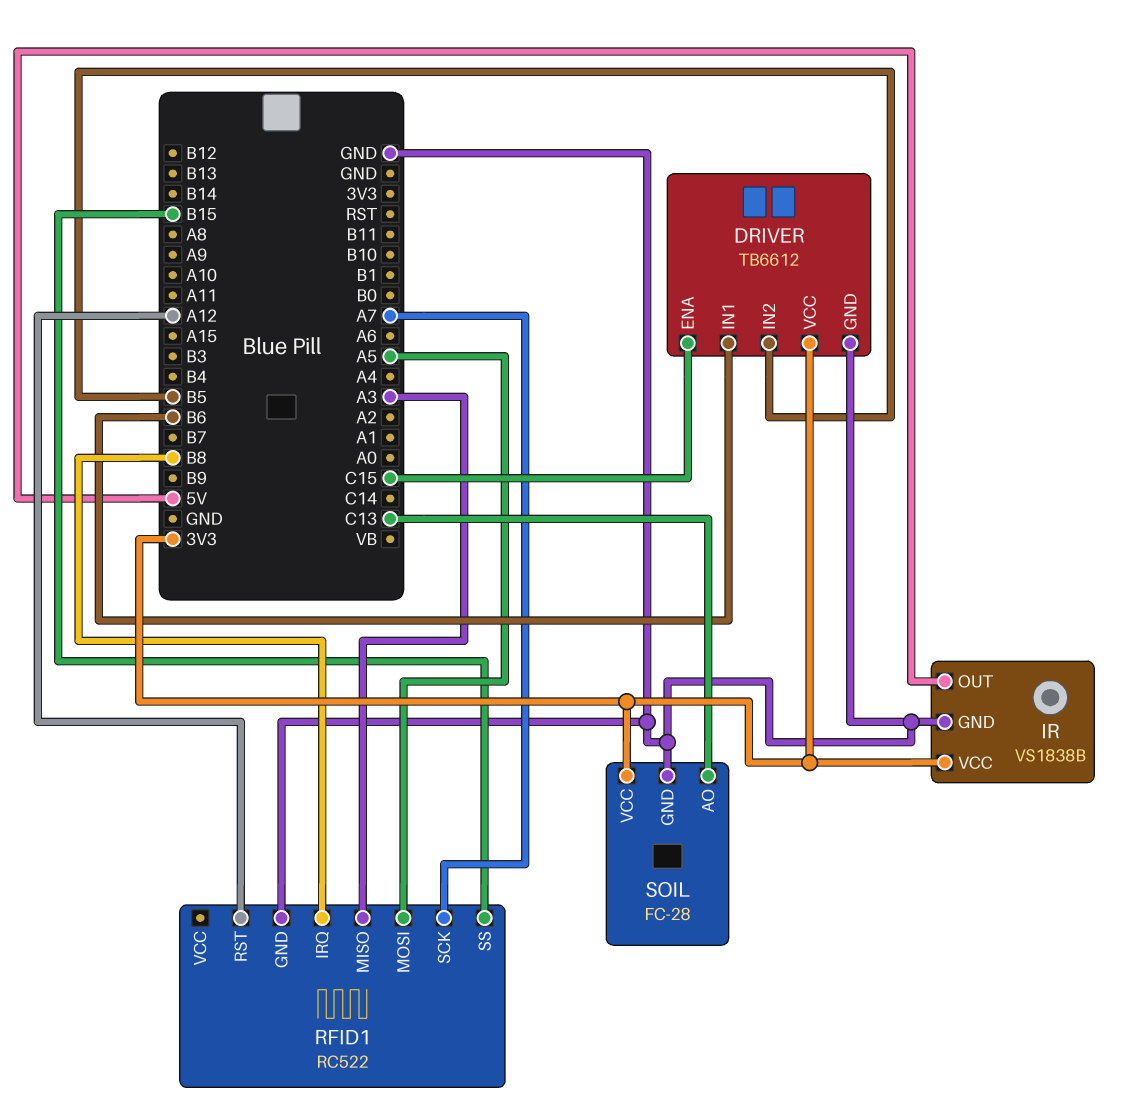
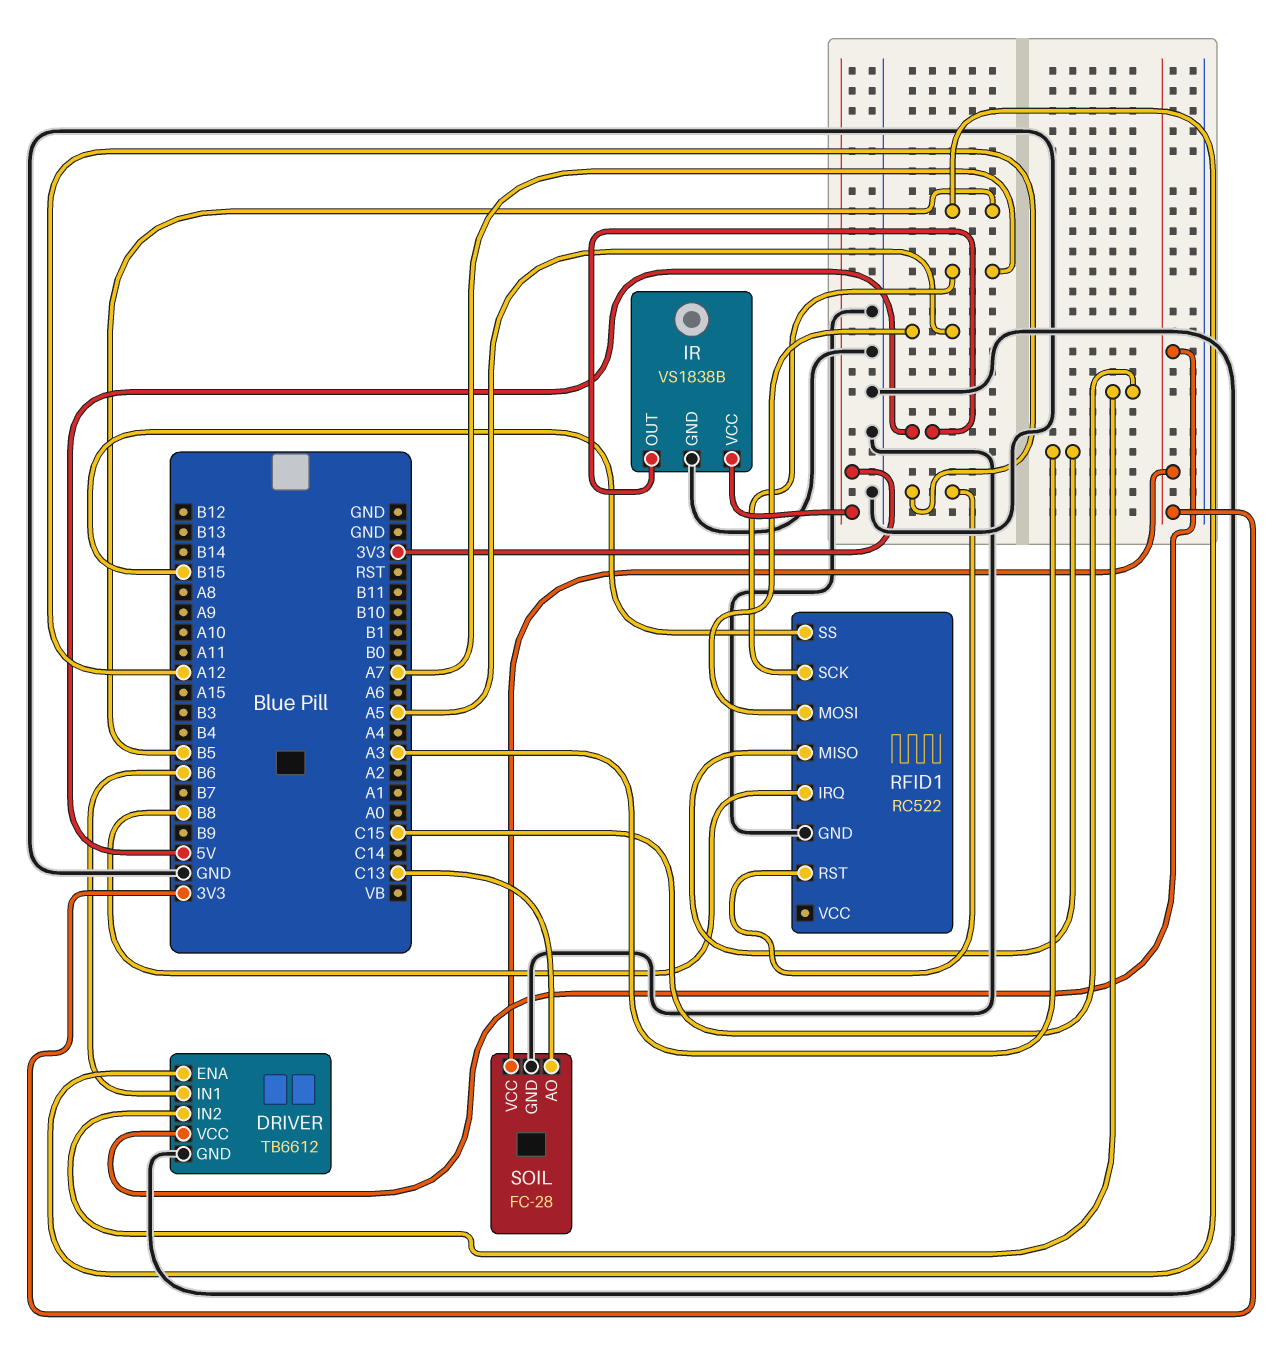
DRIVER pin ENA: C15 -> B5
DRIVER pin IN2: B5 -> C15

